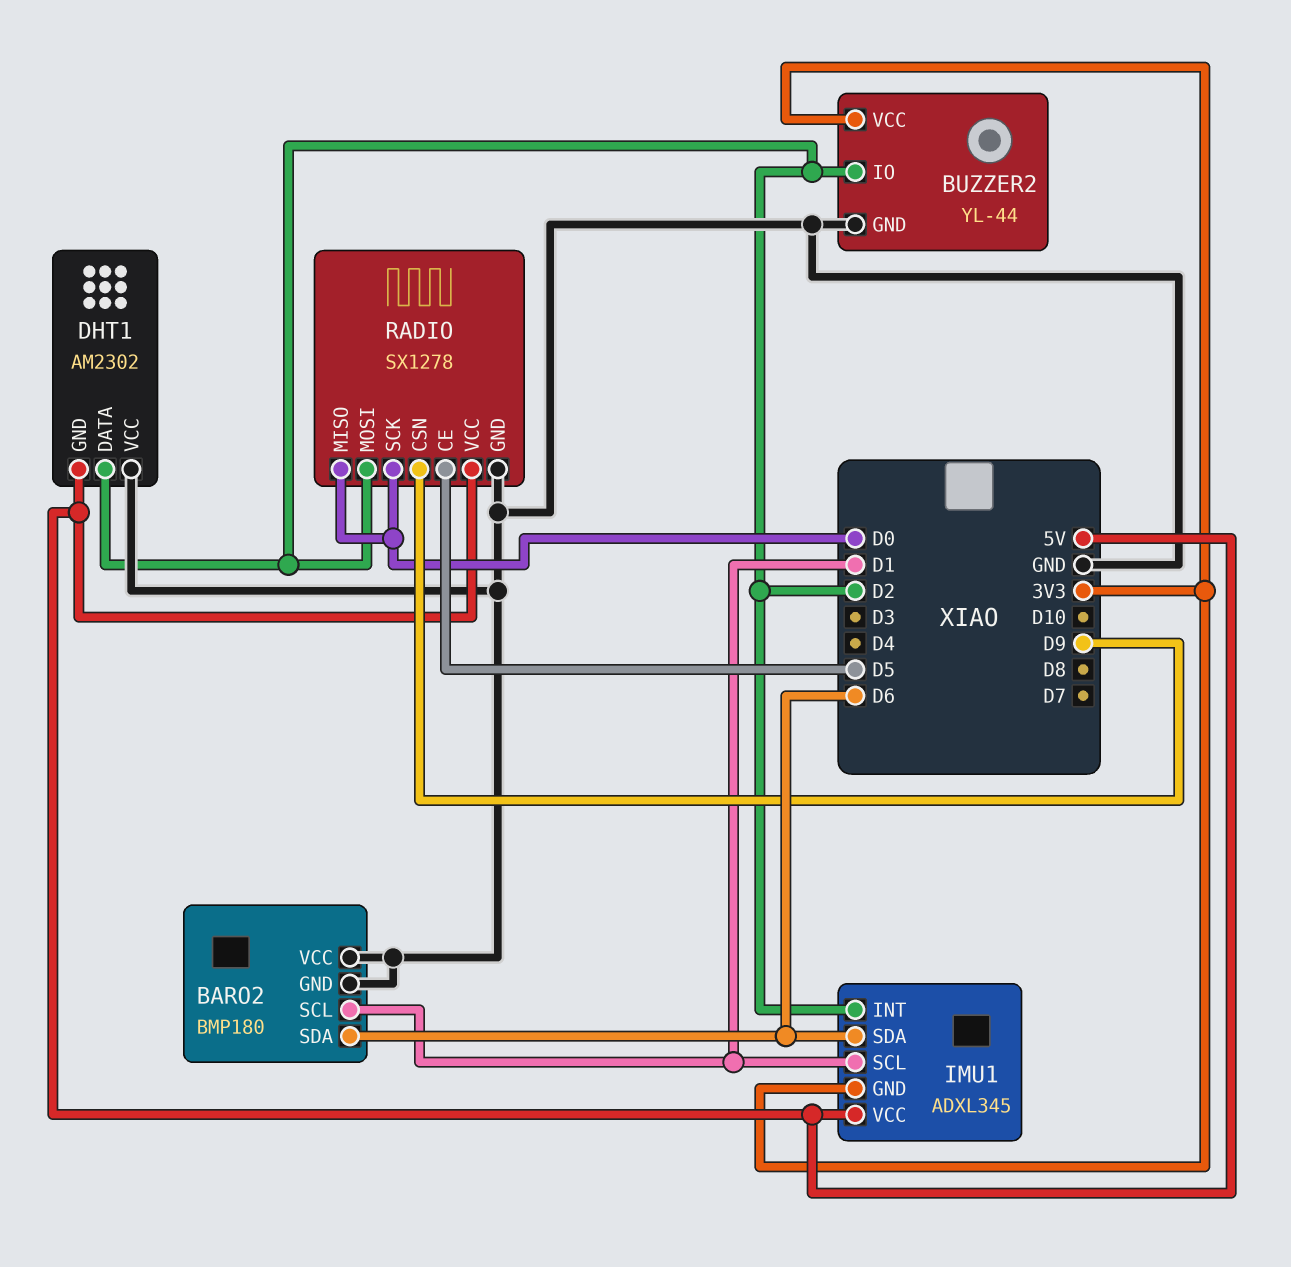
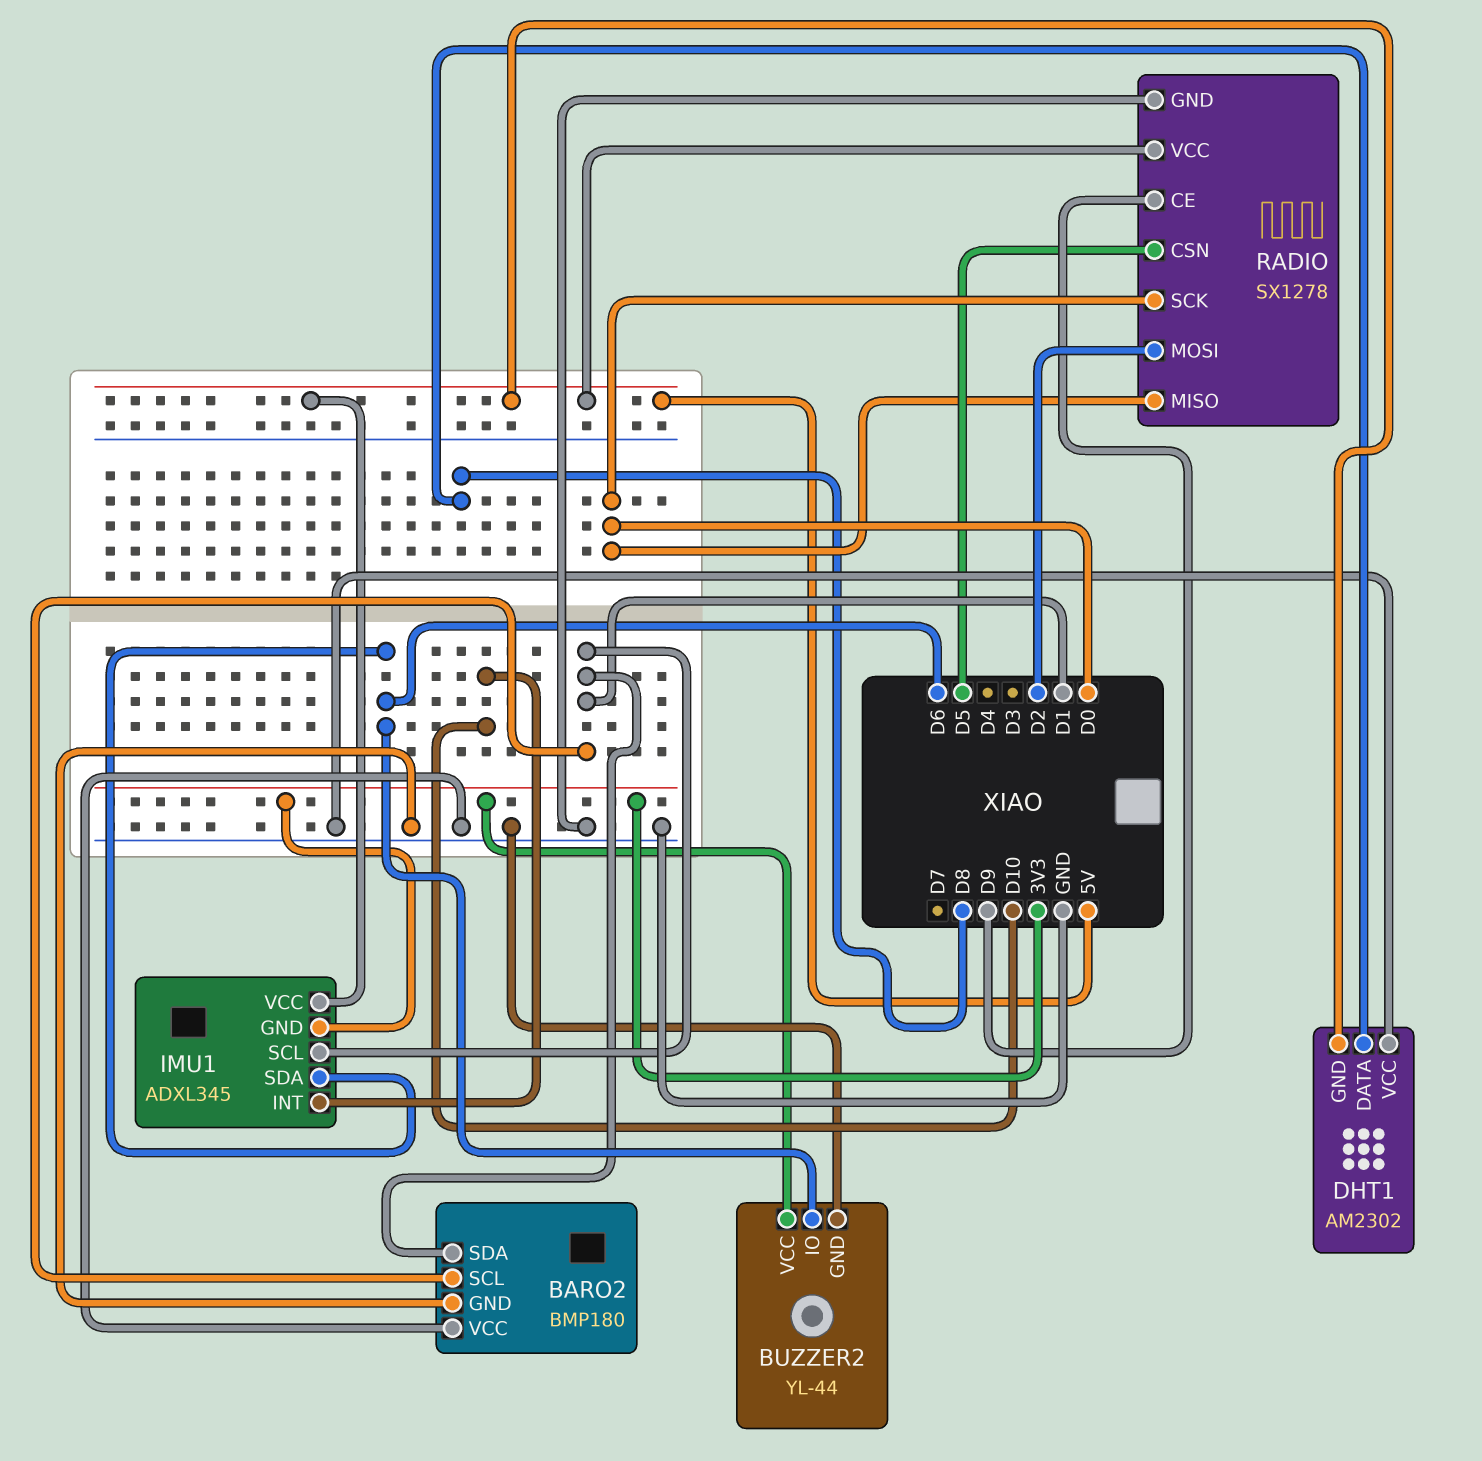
BARO2 pin SDA: D6 -> D1
BUZZER2 pin IO: D2 -> D6
DHT1 pin DATA: D2 -> D8
IMU1 pin INT: D2 -> D10
RADIO pin CE: D5 -> D9
RADIO pin CSN: D9 -> D5

